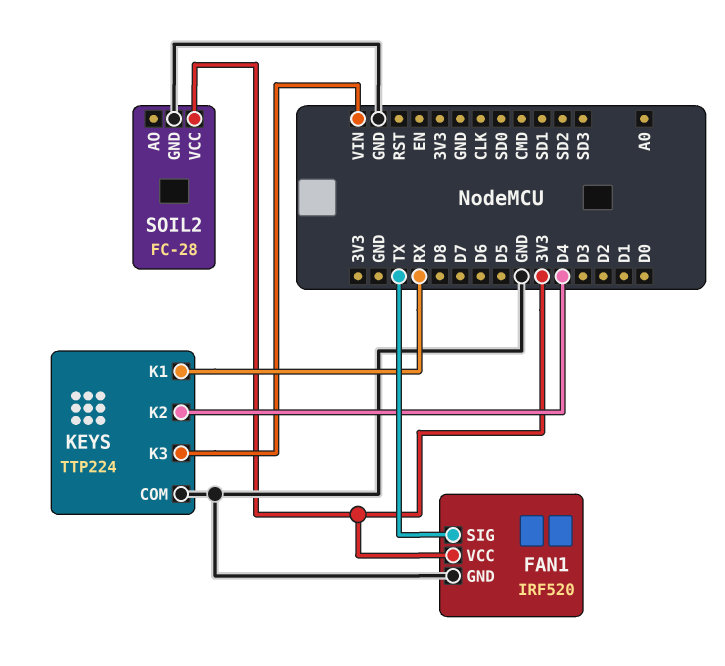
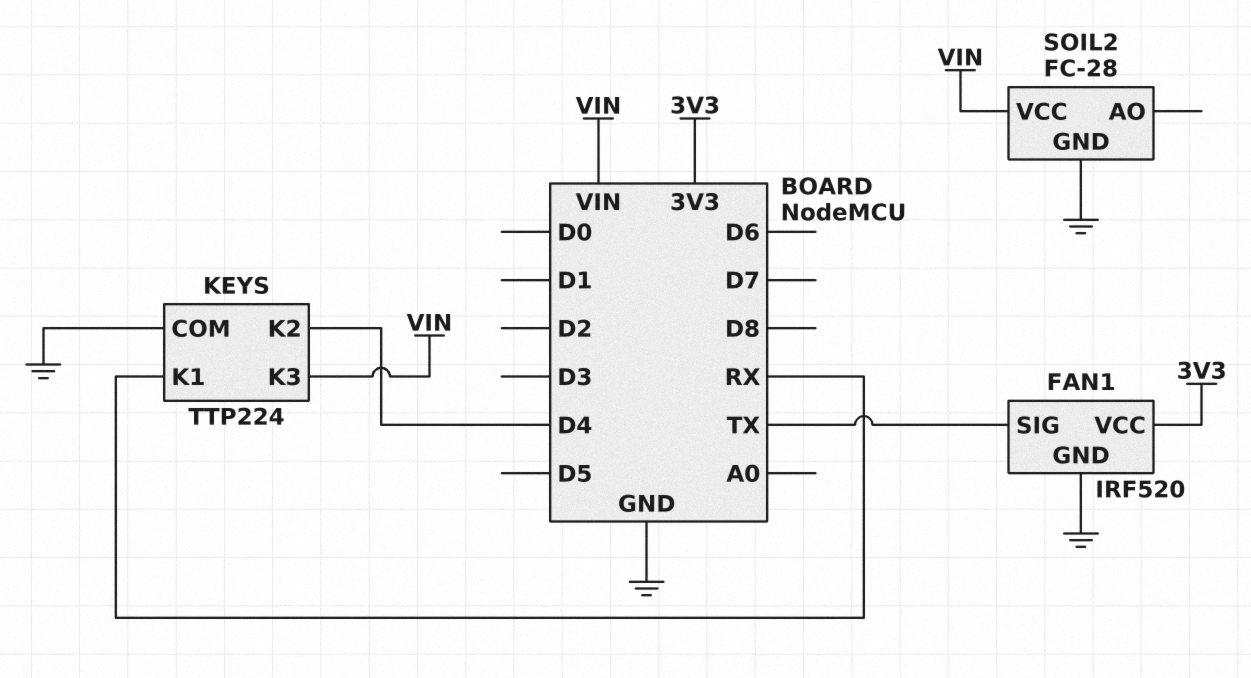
SOIL2 pin VCC: 3V3 -> VIN

